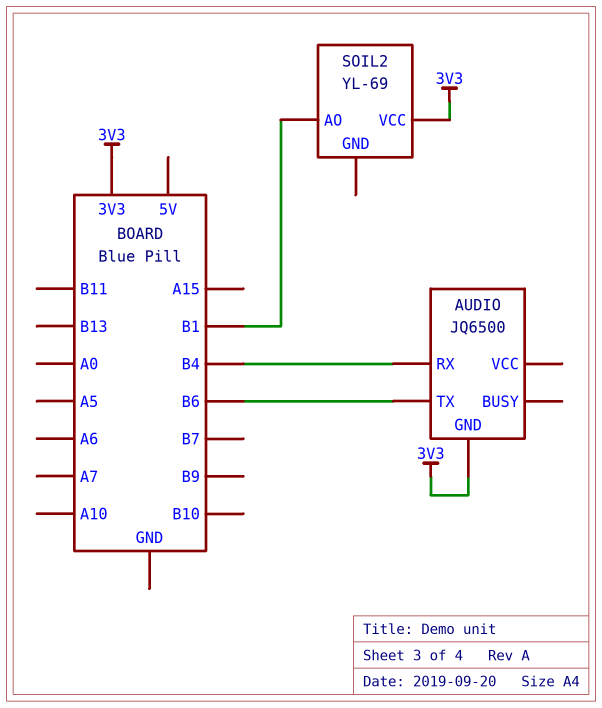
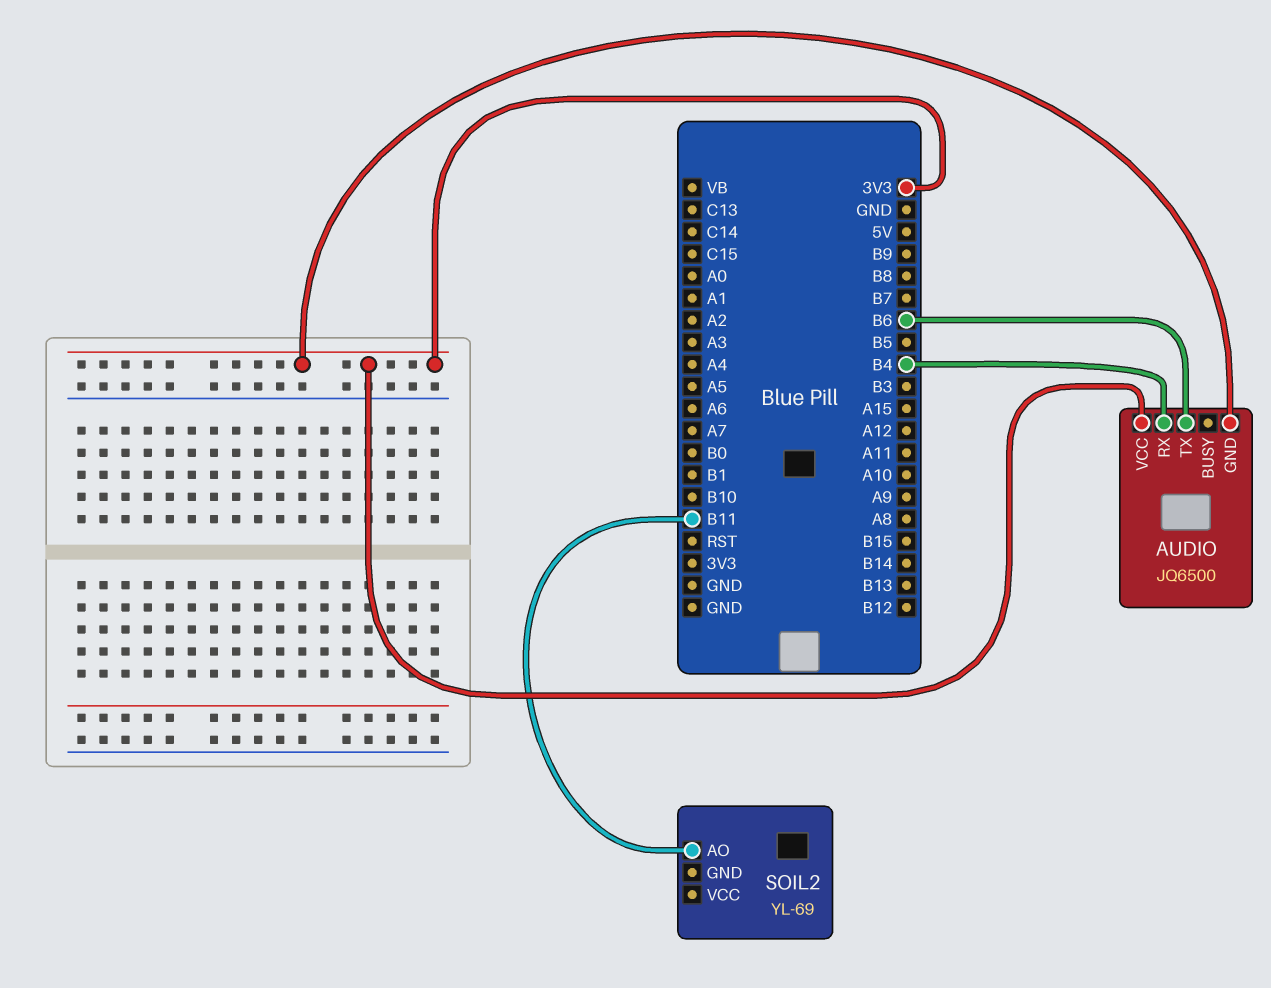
AUDIO pin VCC: none -> 3V3
SOIL2 pin AO: B1 -> B11
SOIL2 pin VCC: 3V3 -> none

